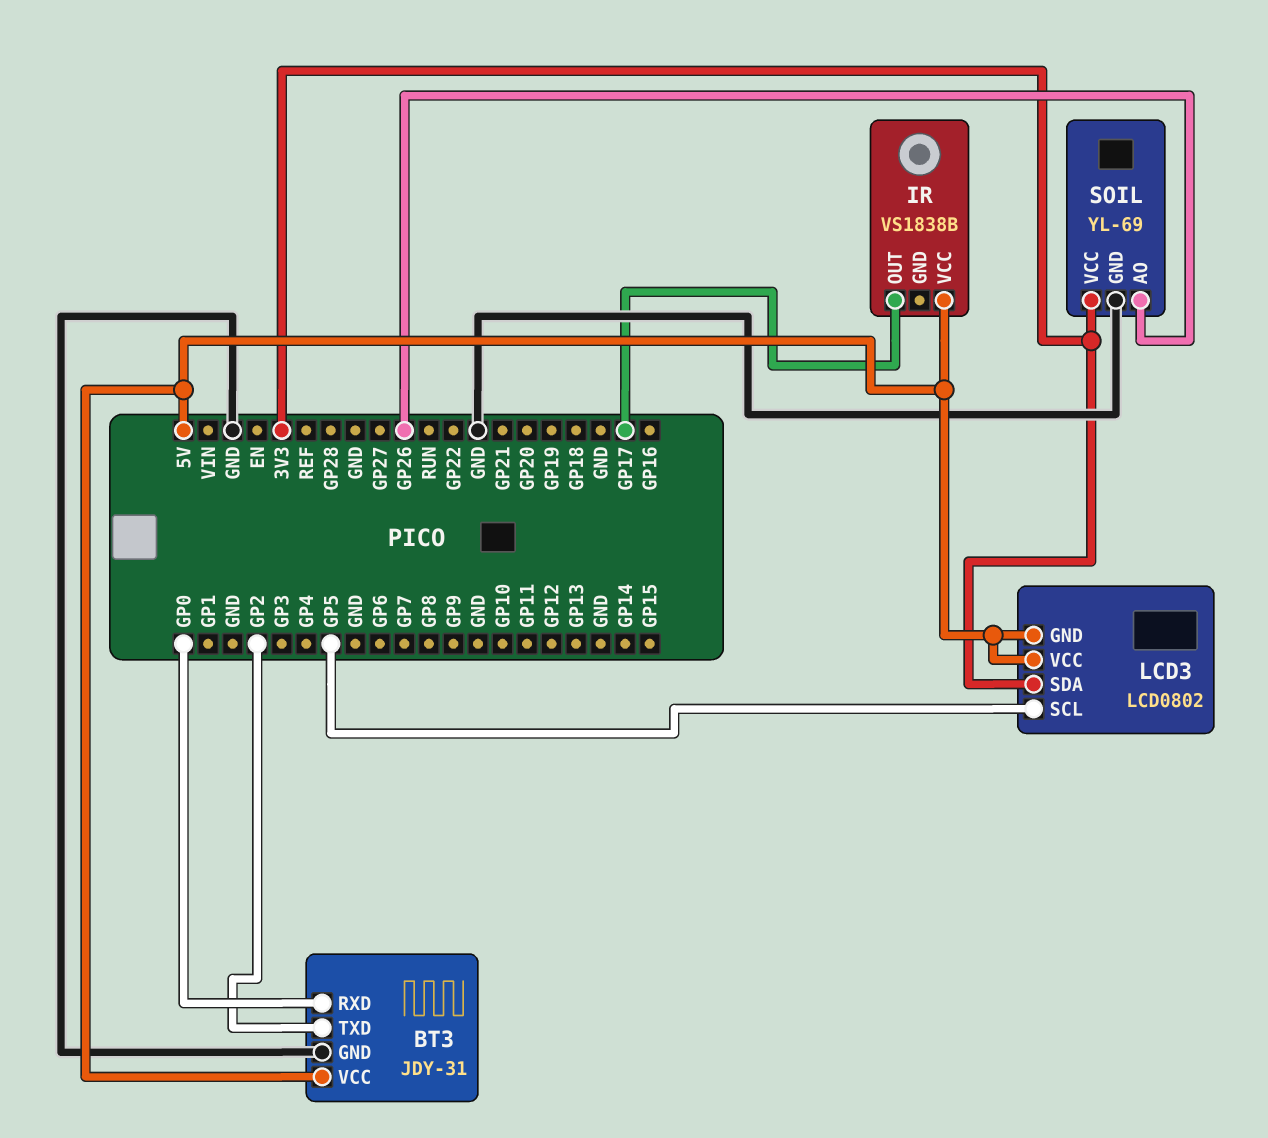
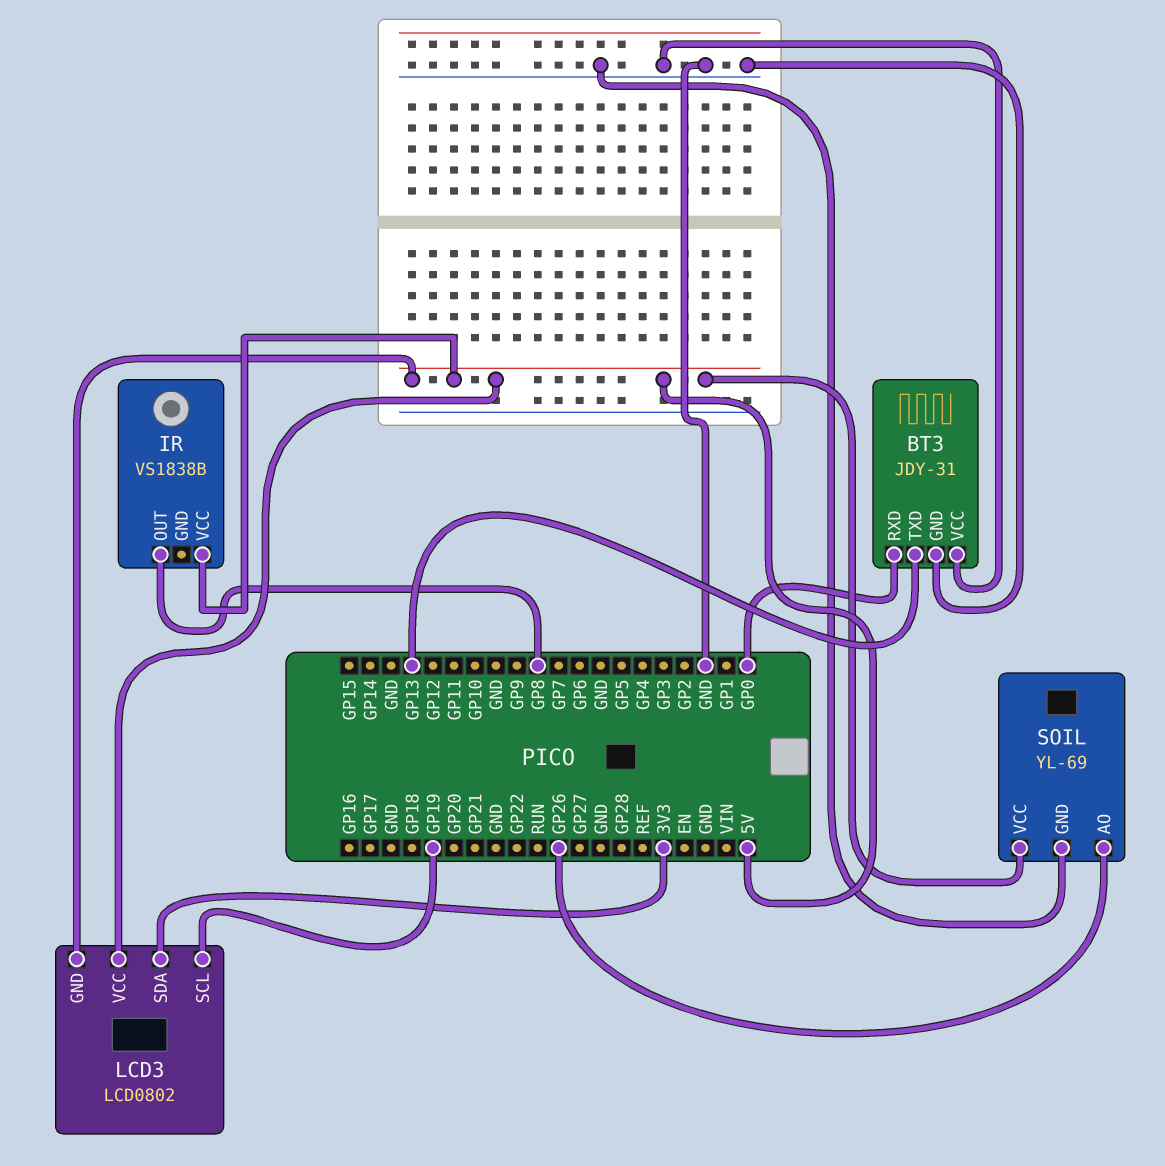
BT3 pin TXD: GP2 -> GP13
BT3 pin VCC: 5V -> GND
IR pin OUT: GP17 -> GP8
LCD3 pin SCL: GP5 -> GP19
SOIL pin VCC: 3V3 -> 5V

